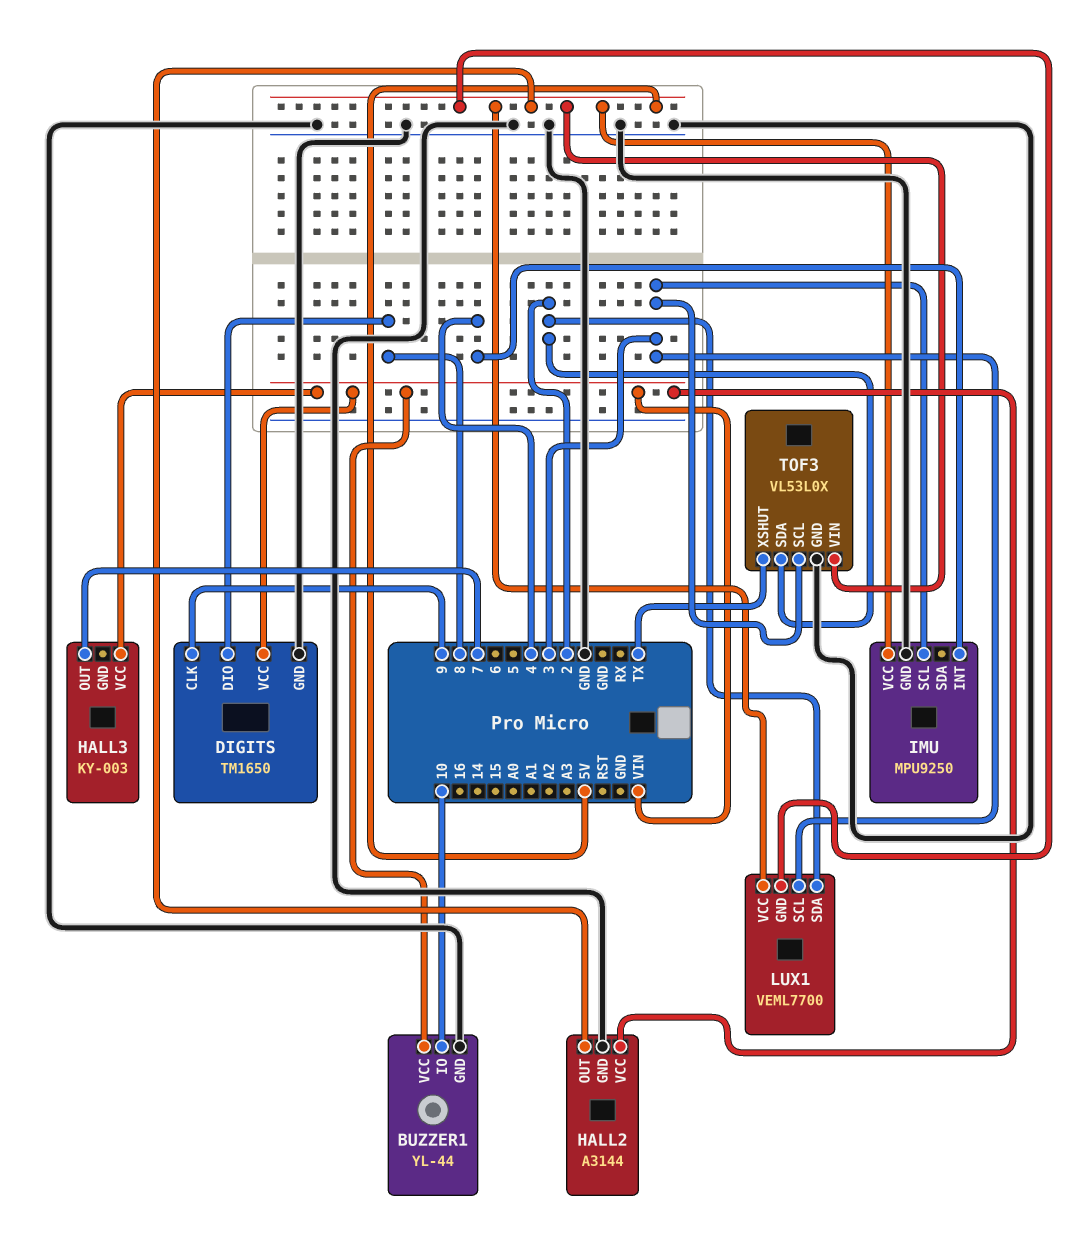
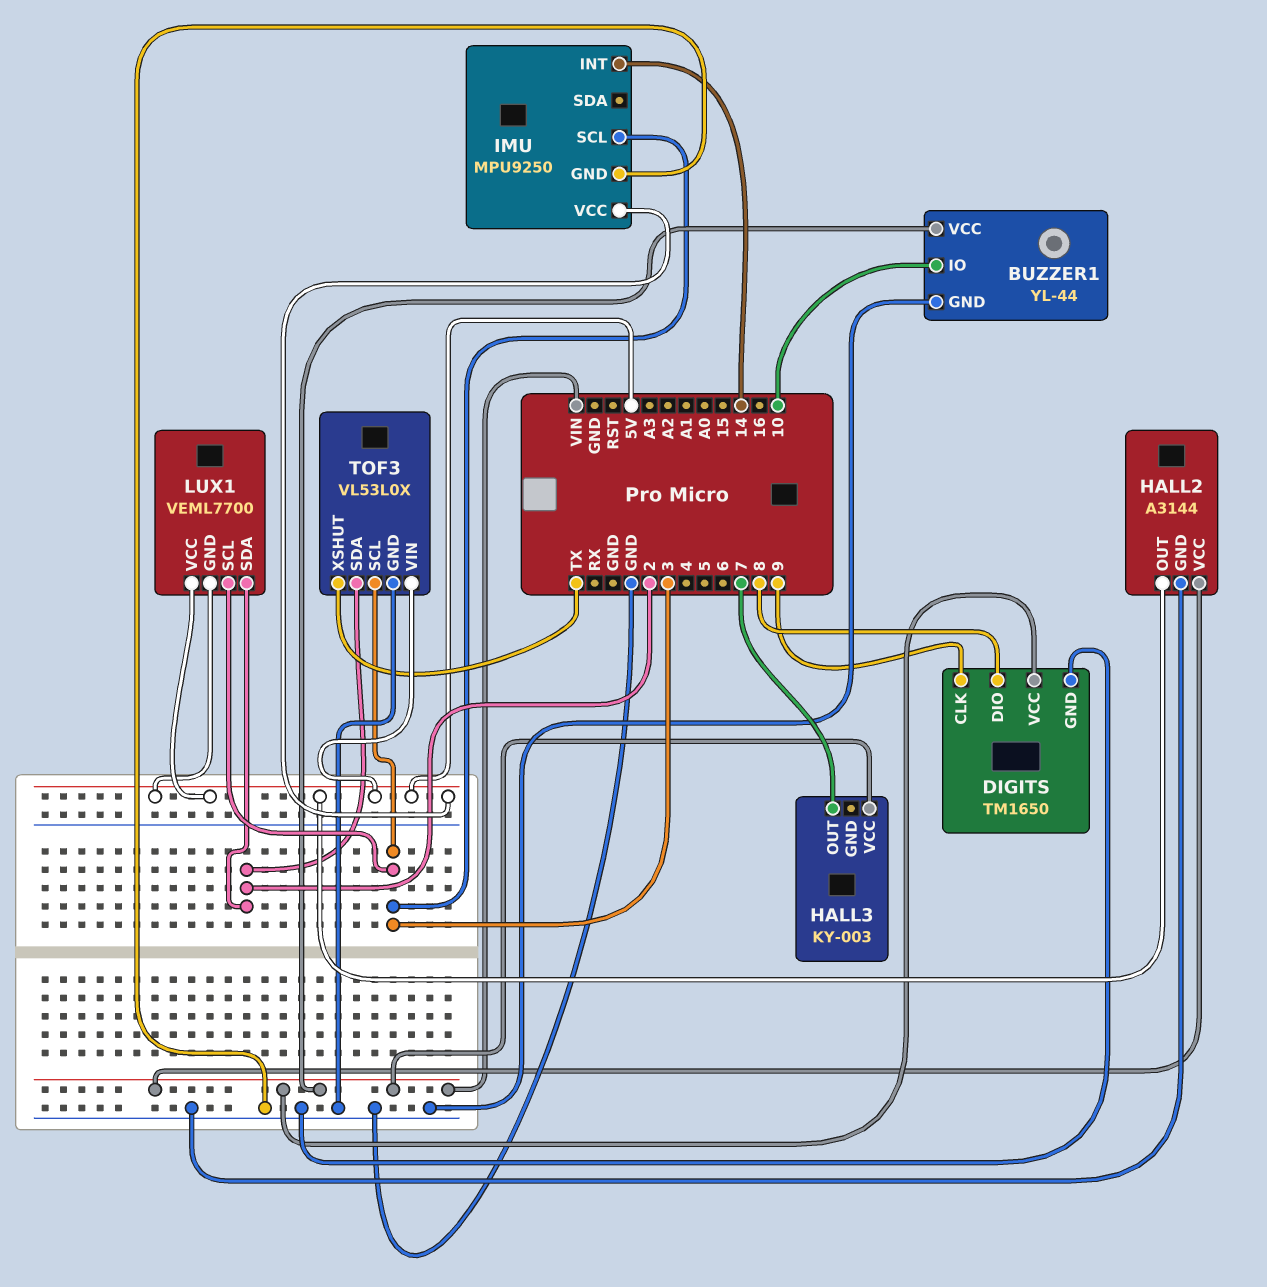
IMU pin INT: 4 -> 14

